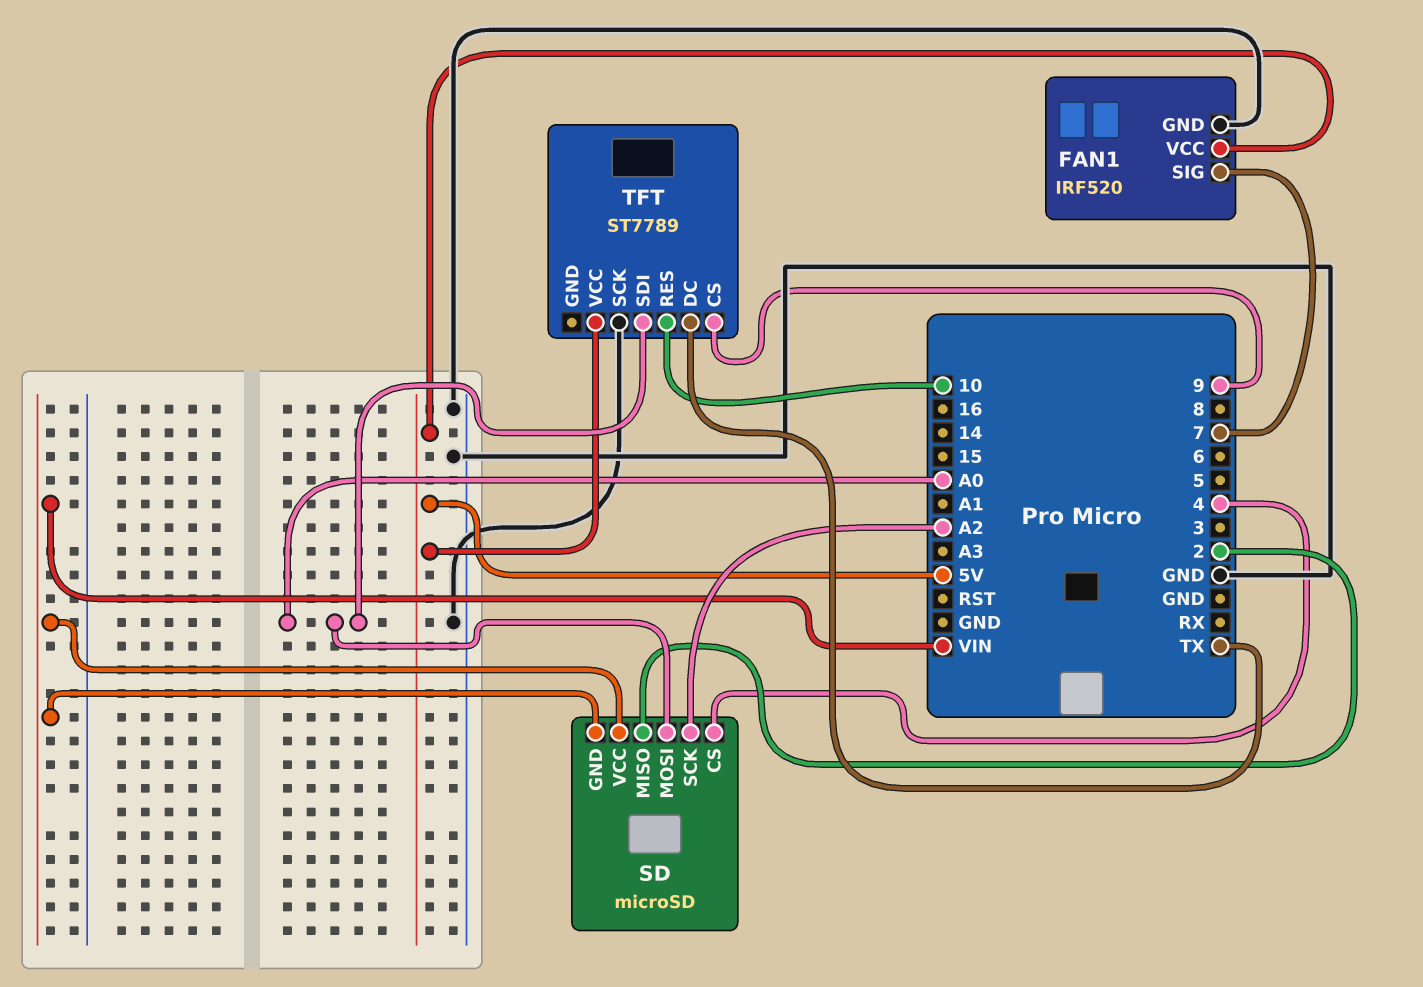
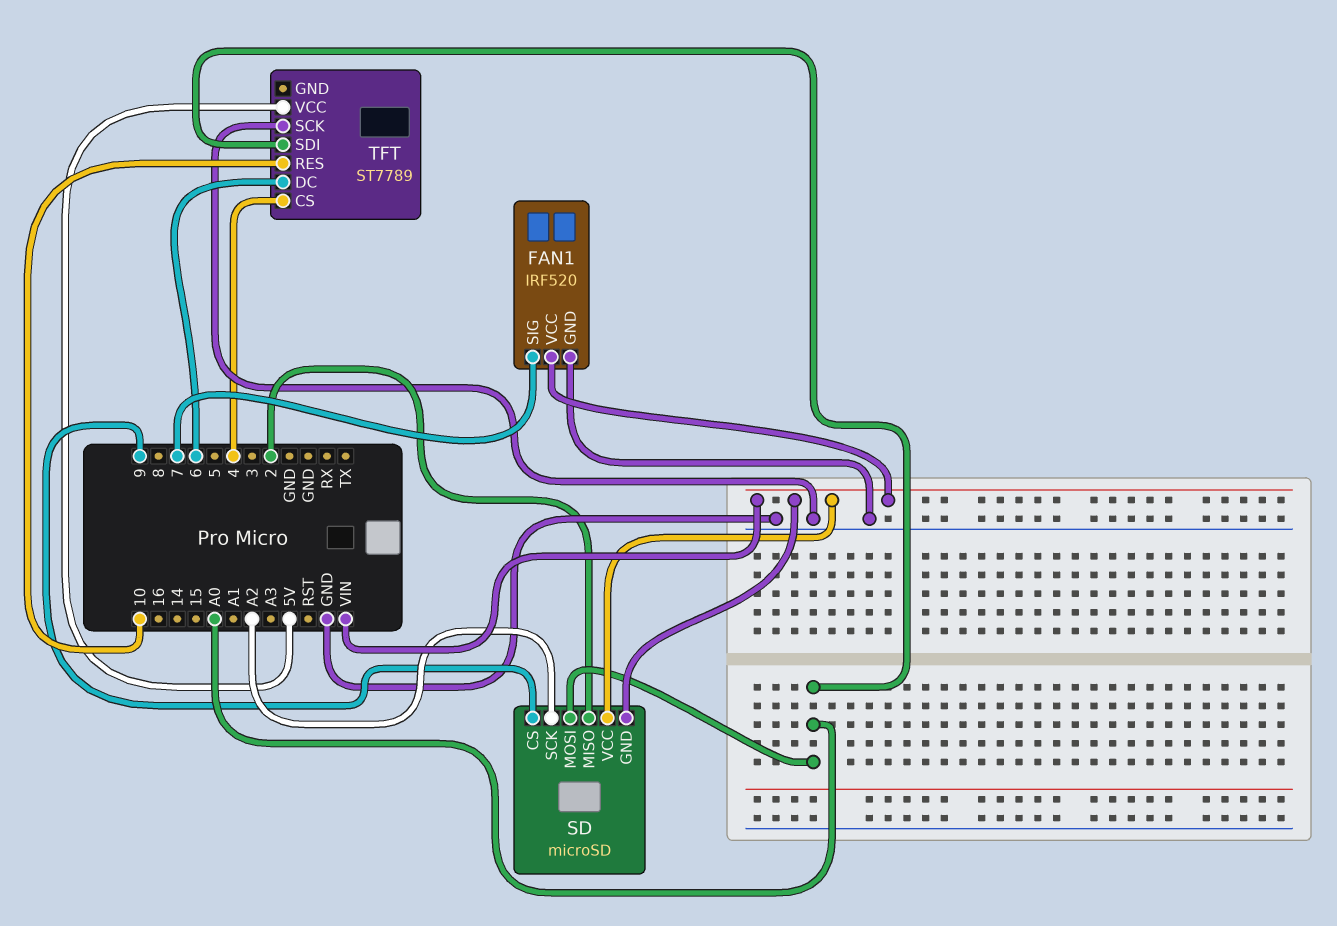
FAN1 pin VCC: 5V -> VIN
SD pin CS: 4 -> 9
TFT pin CS: 9 -> 4
TFT pin DC: TX -> 6

